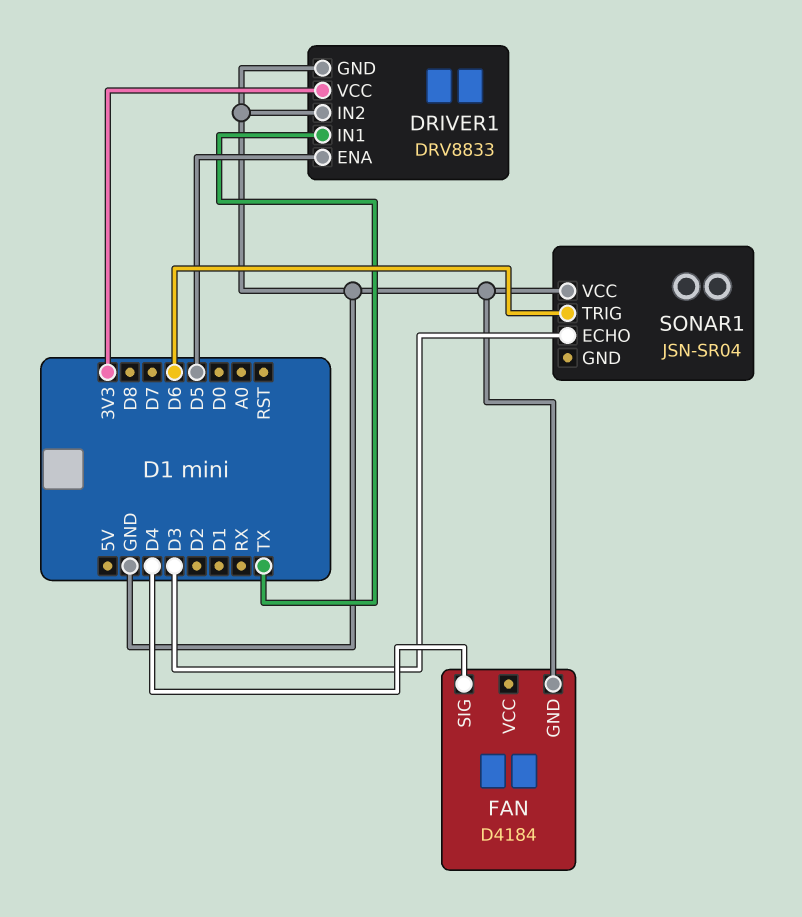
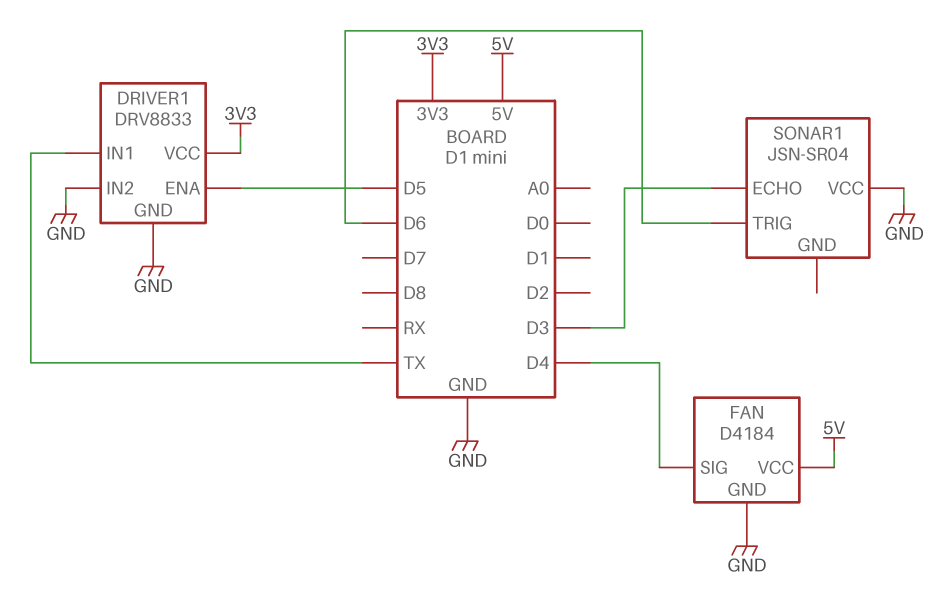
FAN pin VCC: none -> 5V

